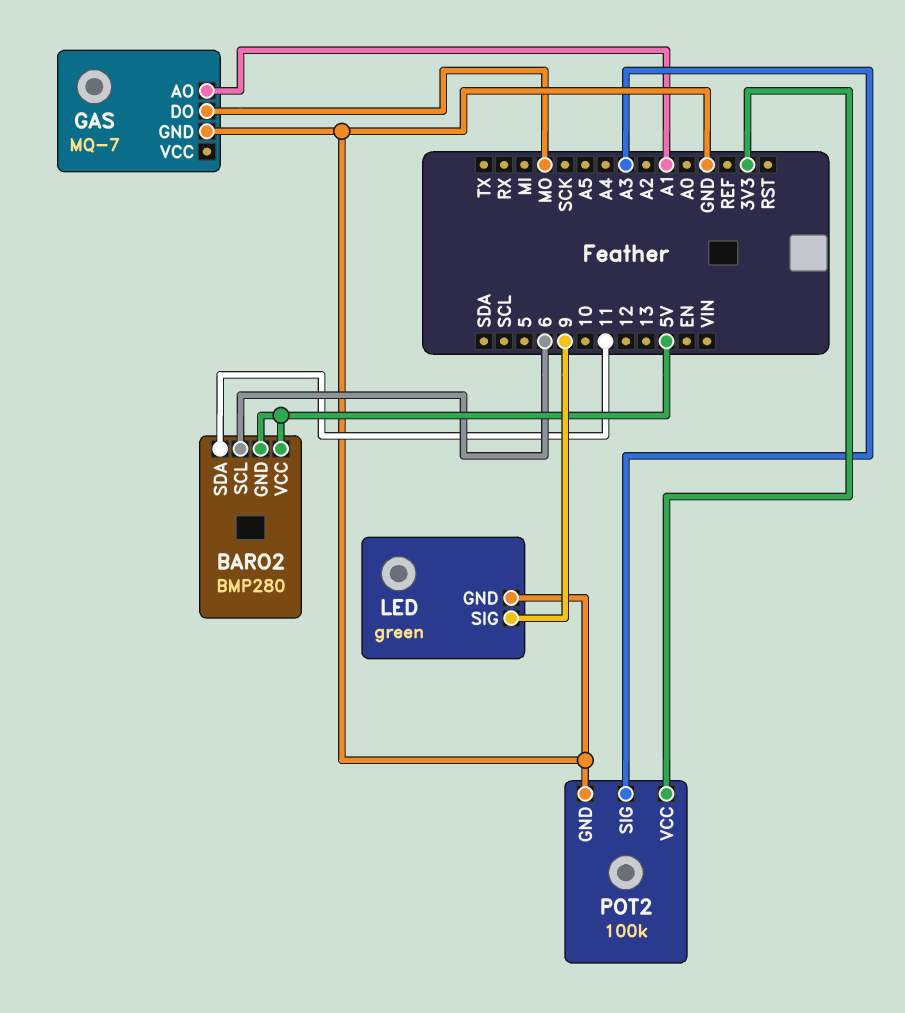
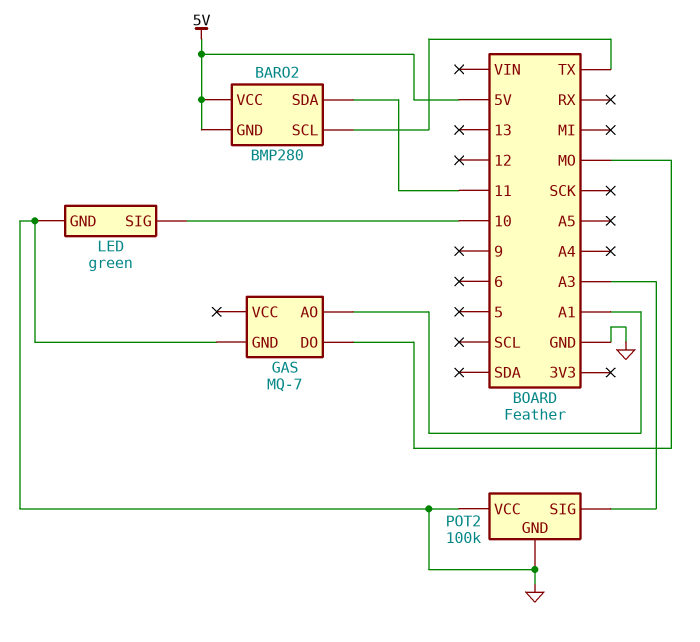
BARO2 pin SCL: 6 -> TX
LED pin SIG: 9 -> 10
POT2 pin VCC: 3V3 -> GND

